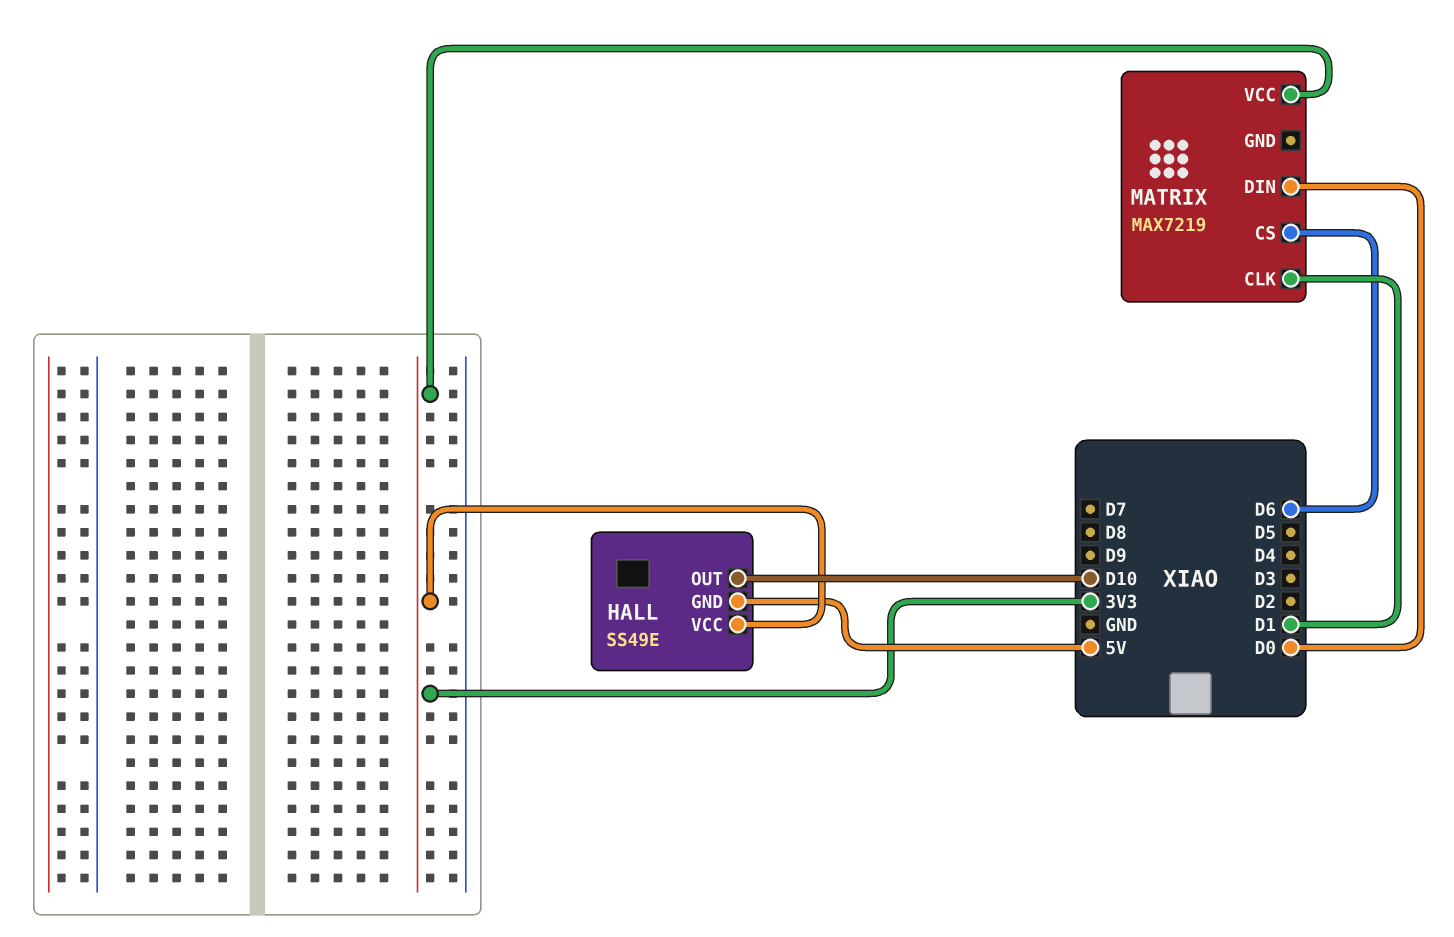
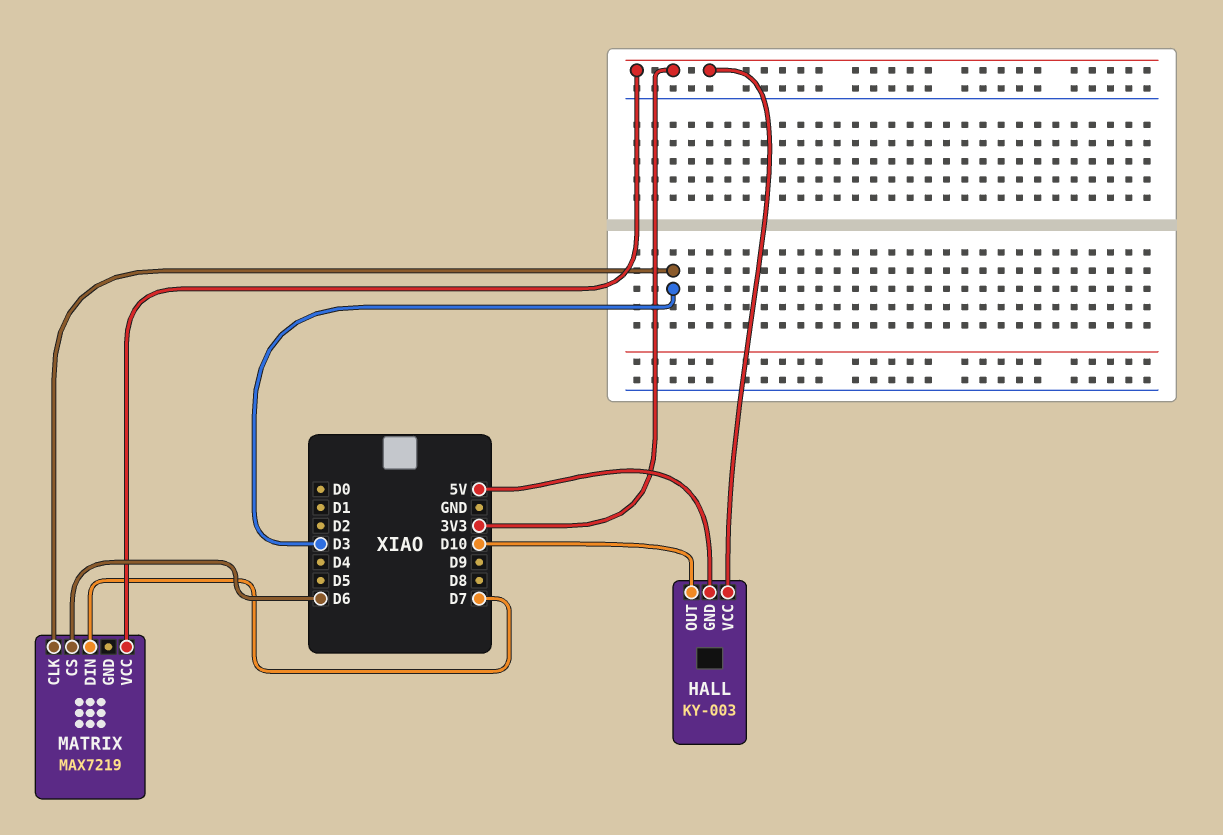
HALL: SS49E -> KY-003
MATRIX pin CLK: D1 -> D3
MATRIX pin DIN: D0 -> D7

